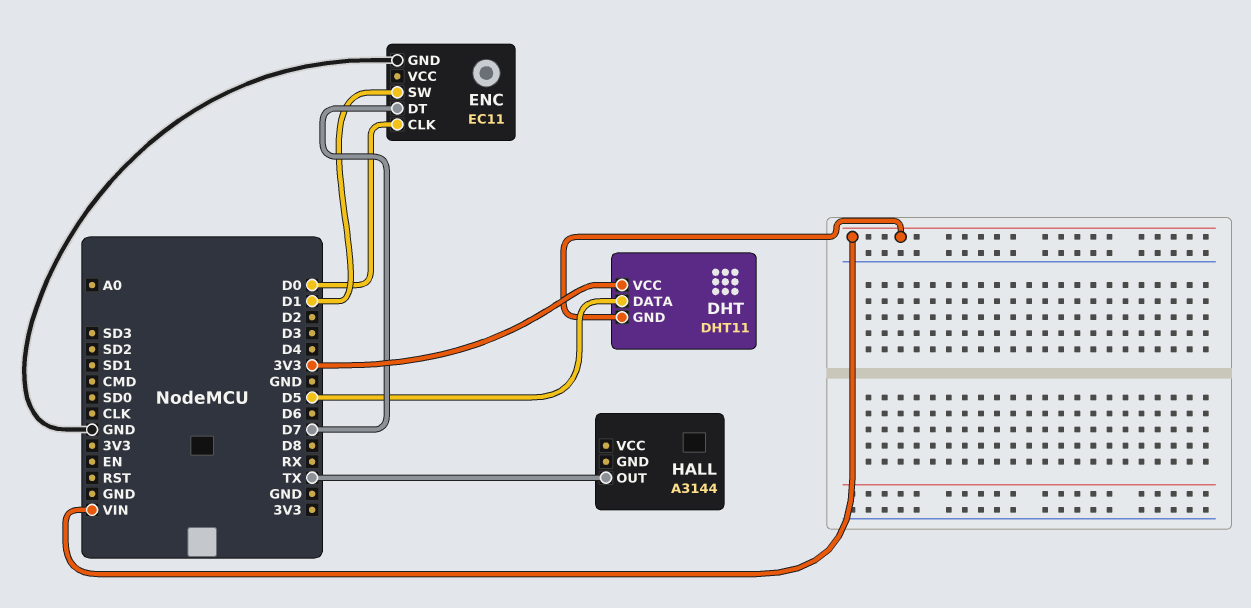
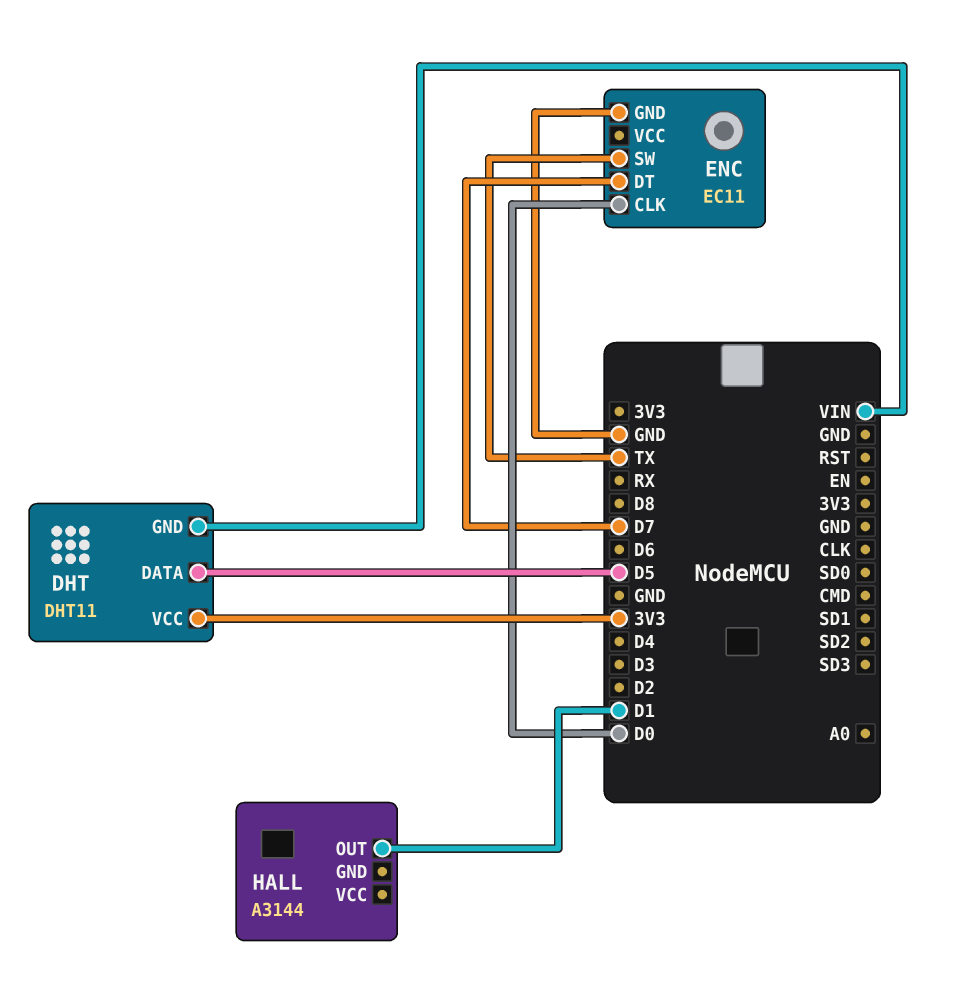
ENC pin SW: D1 -> TX
HALL pin OUT: TX -> D1

